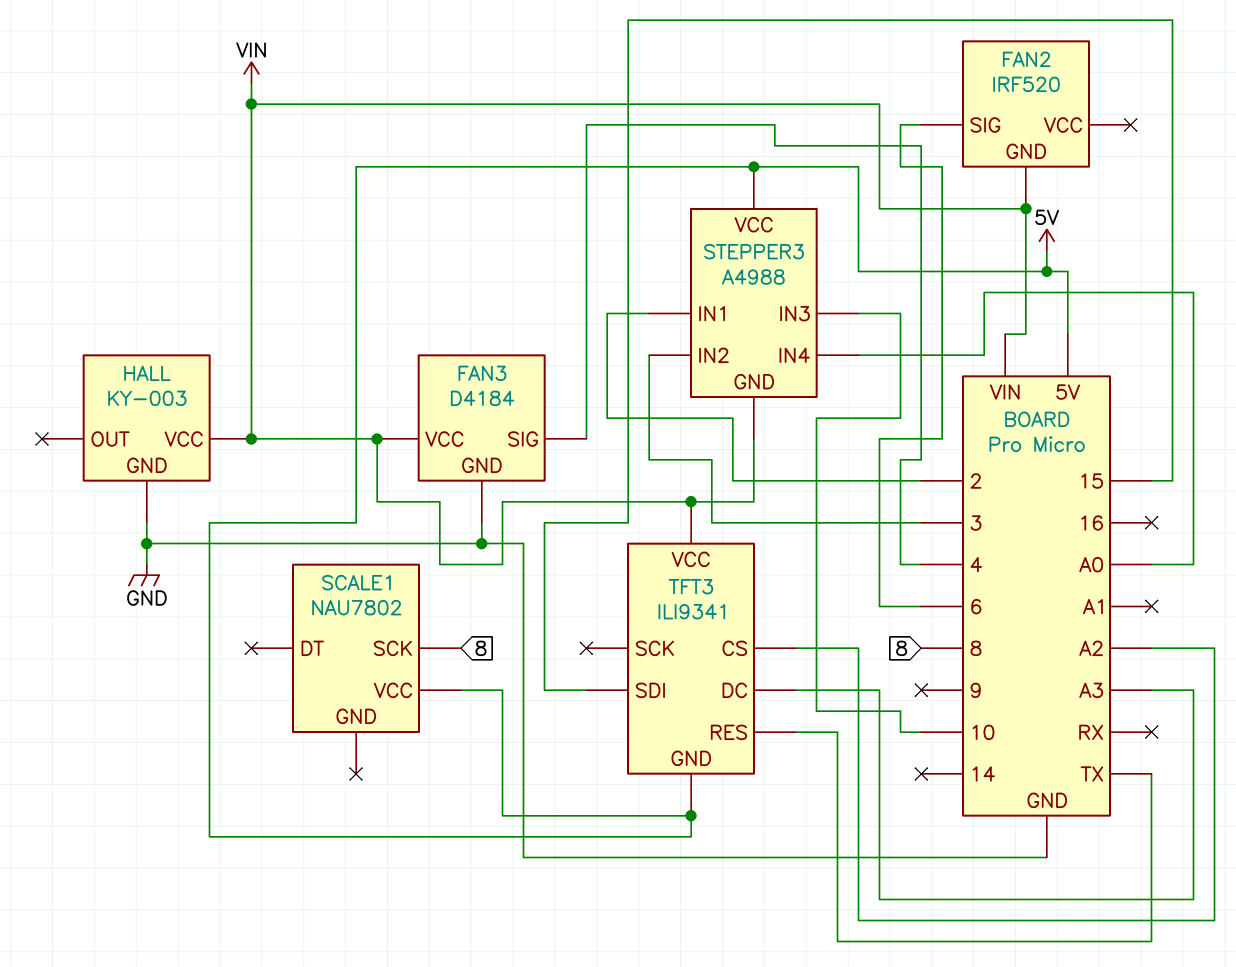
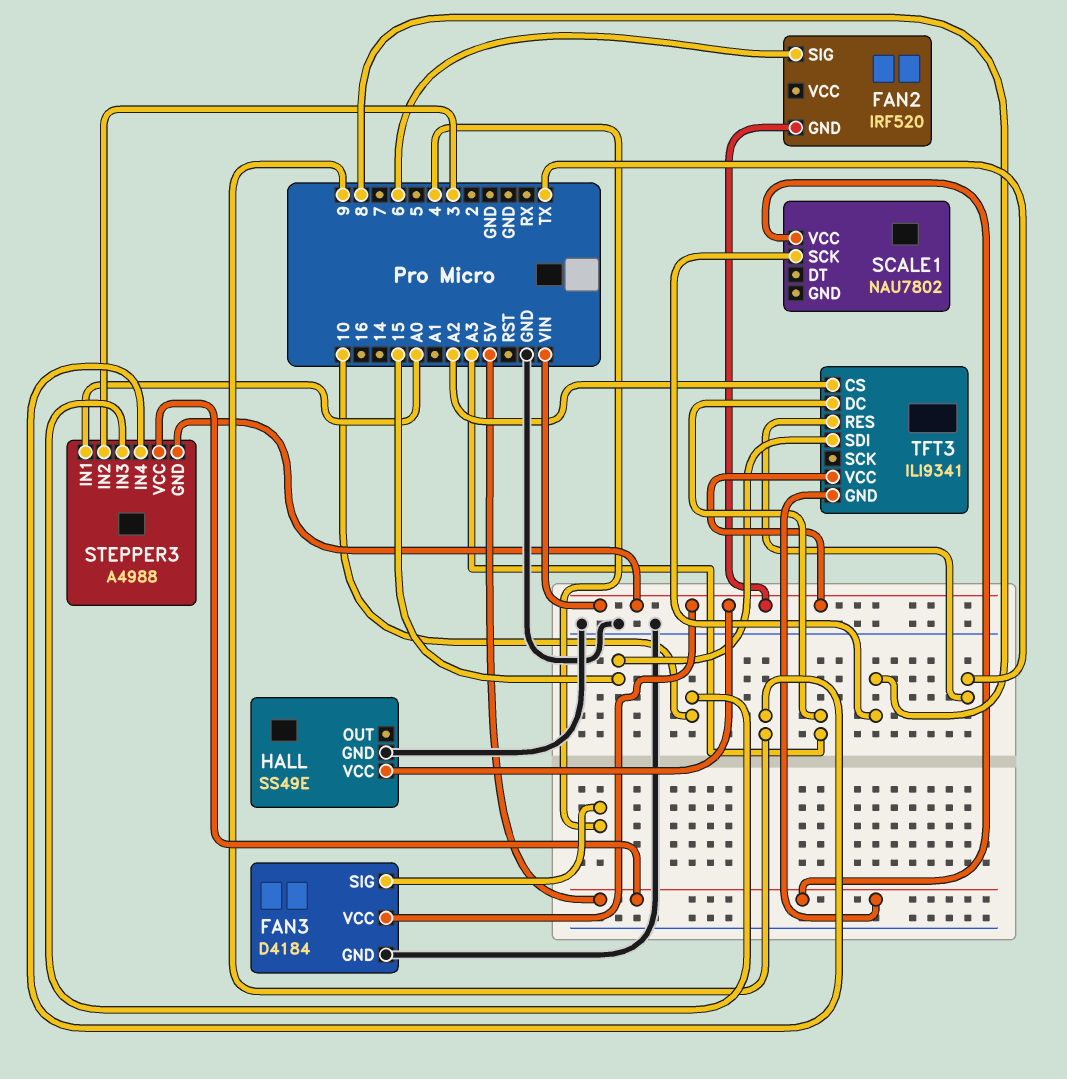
HALL: KY-003 -> SS49E
STEPPER3 pin IN1: 2 -> A0
STEPPER3 pin IN4: A0 -> 9

